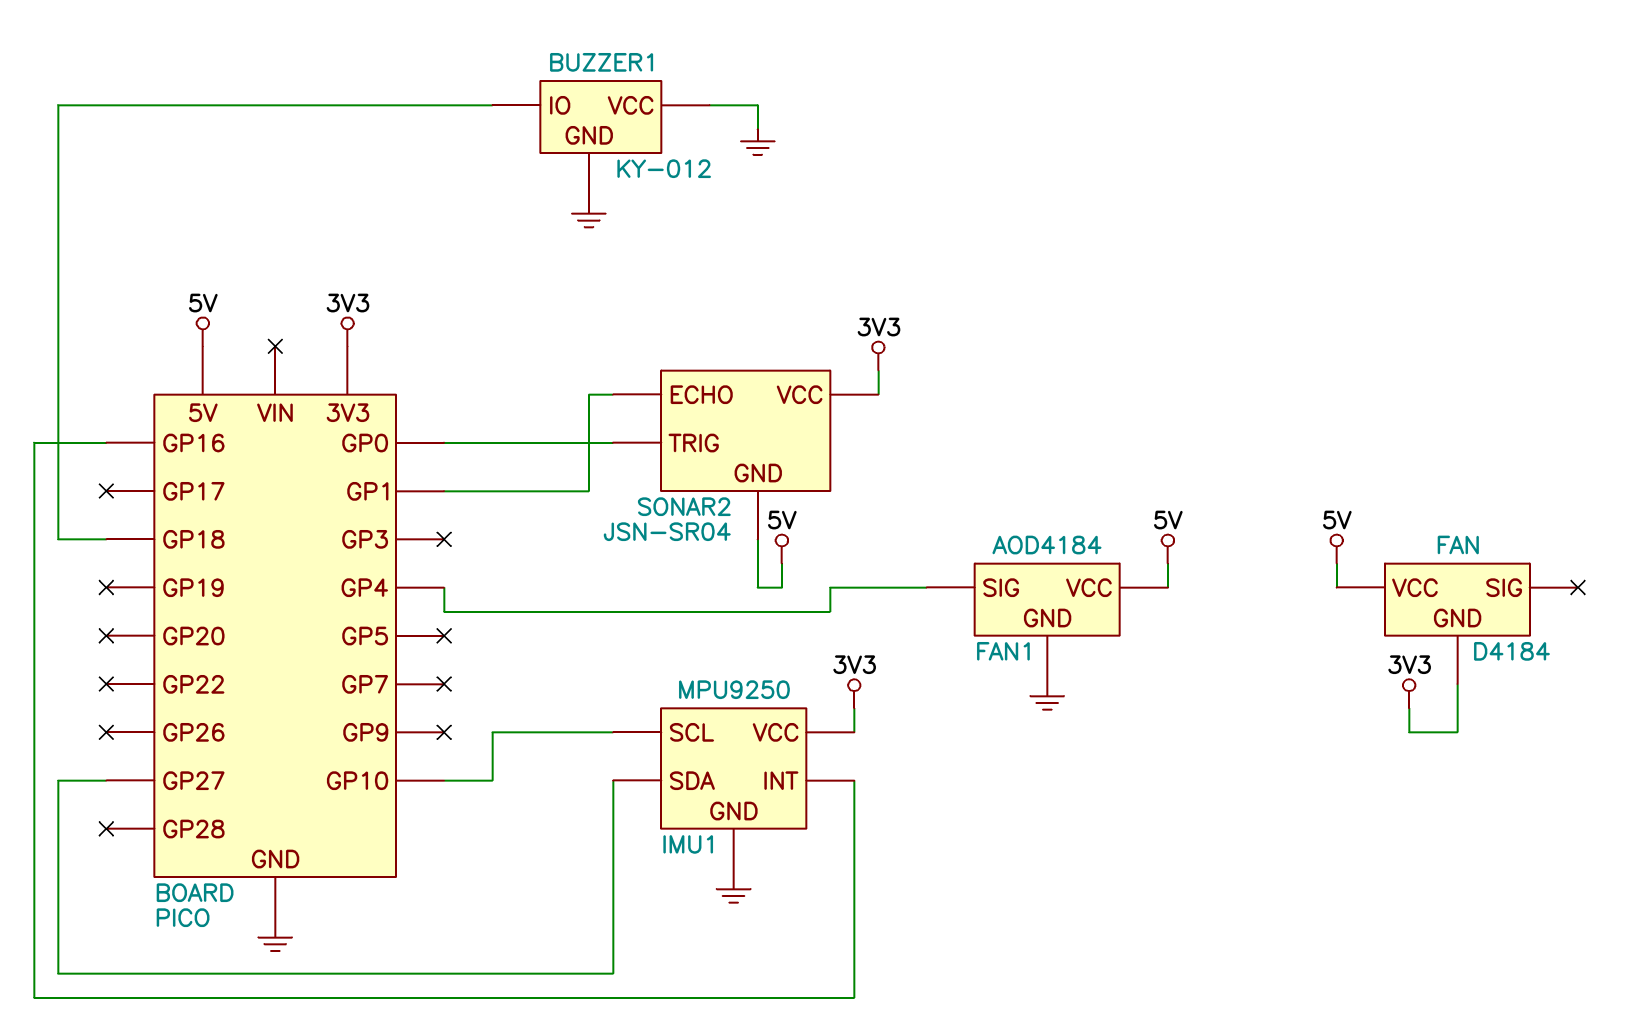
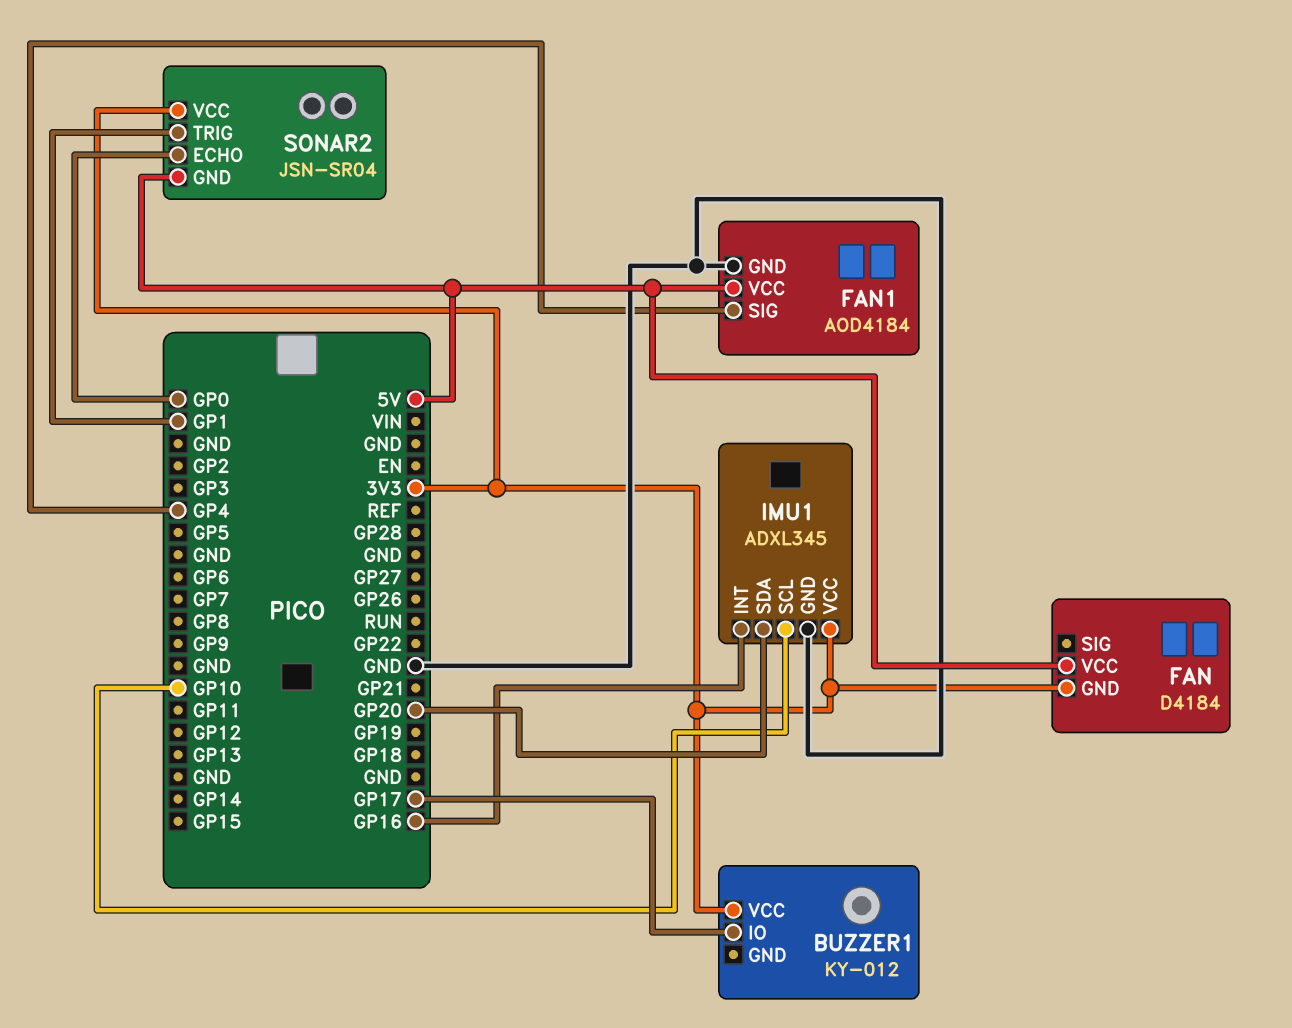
BUZZER1 pin GND: GND -> none
BUZZER1 pin IO: GP18 -> GP17
BUZZER1 pin VCC: GND -> 3V3
IMU1: MPU9250 -> ADXL345
IMU1 pin SDA: GP27 -> GP20
SONAR2 pin ECHO: GP1 -> GP0
SONAR2 pin TRIG: GP0 -> GP1

